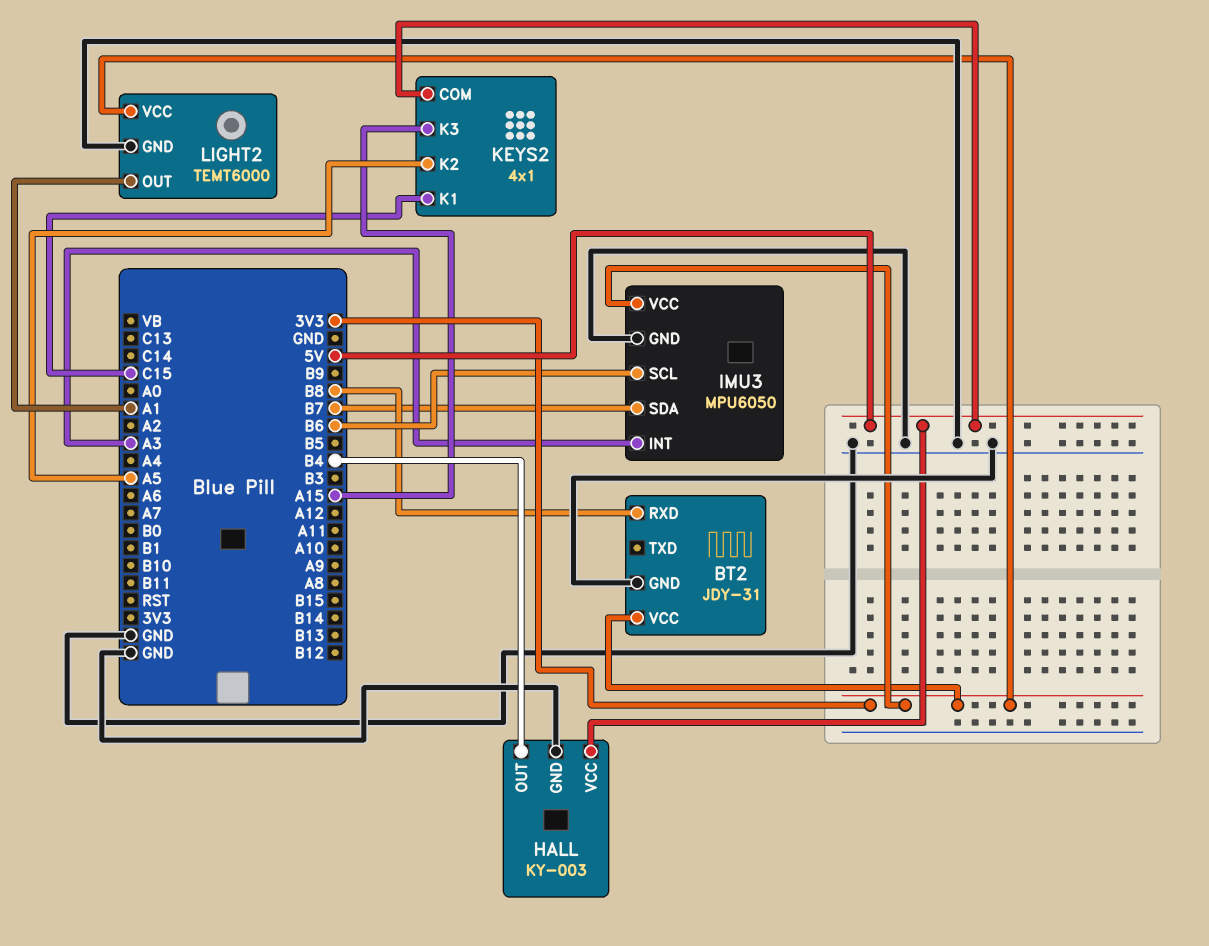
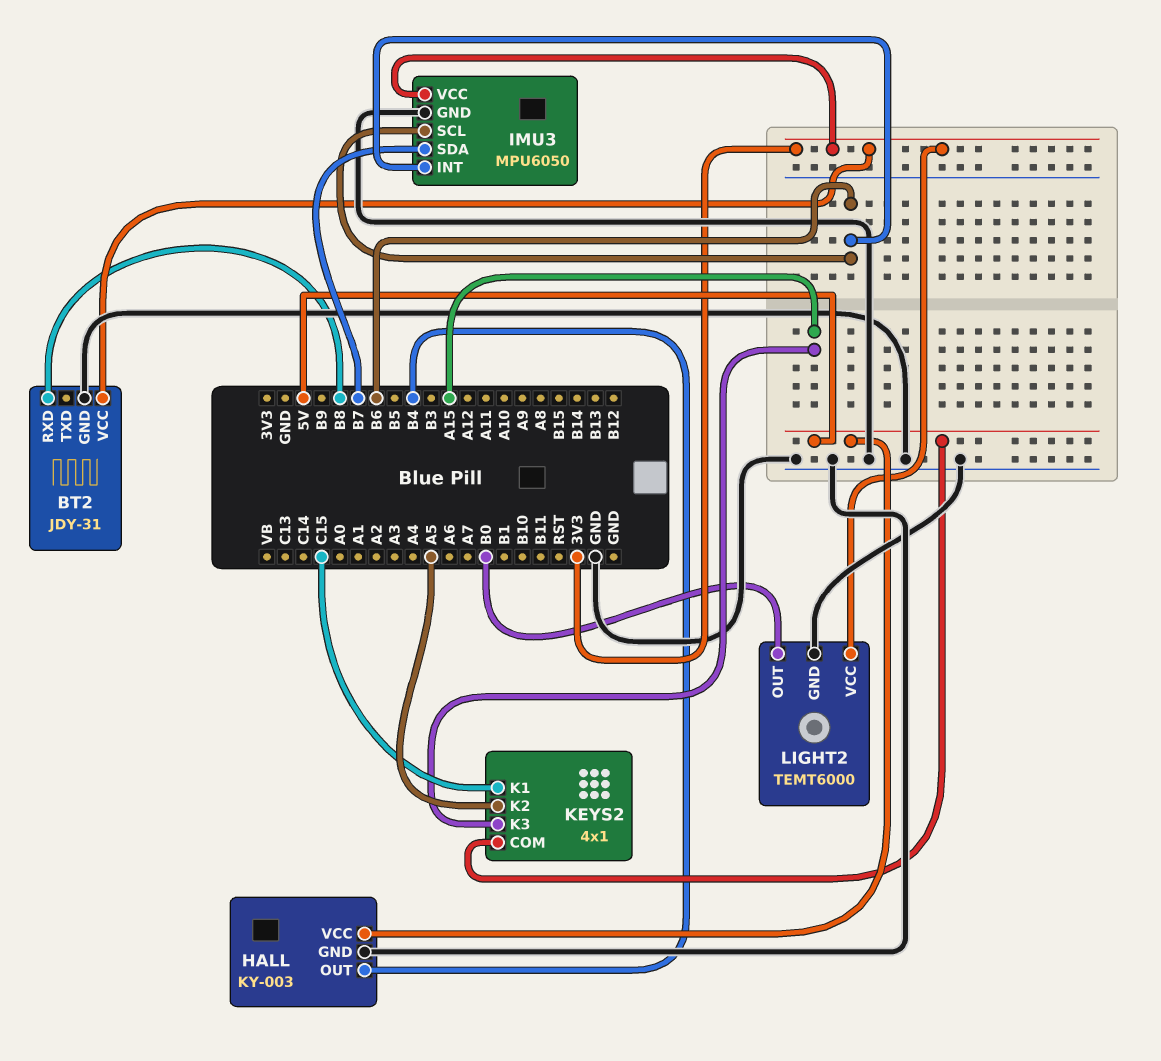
IMU3 pin INT: A3 -> B6
LIGHT2 pin OUT: A1 -> B0

